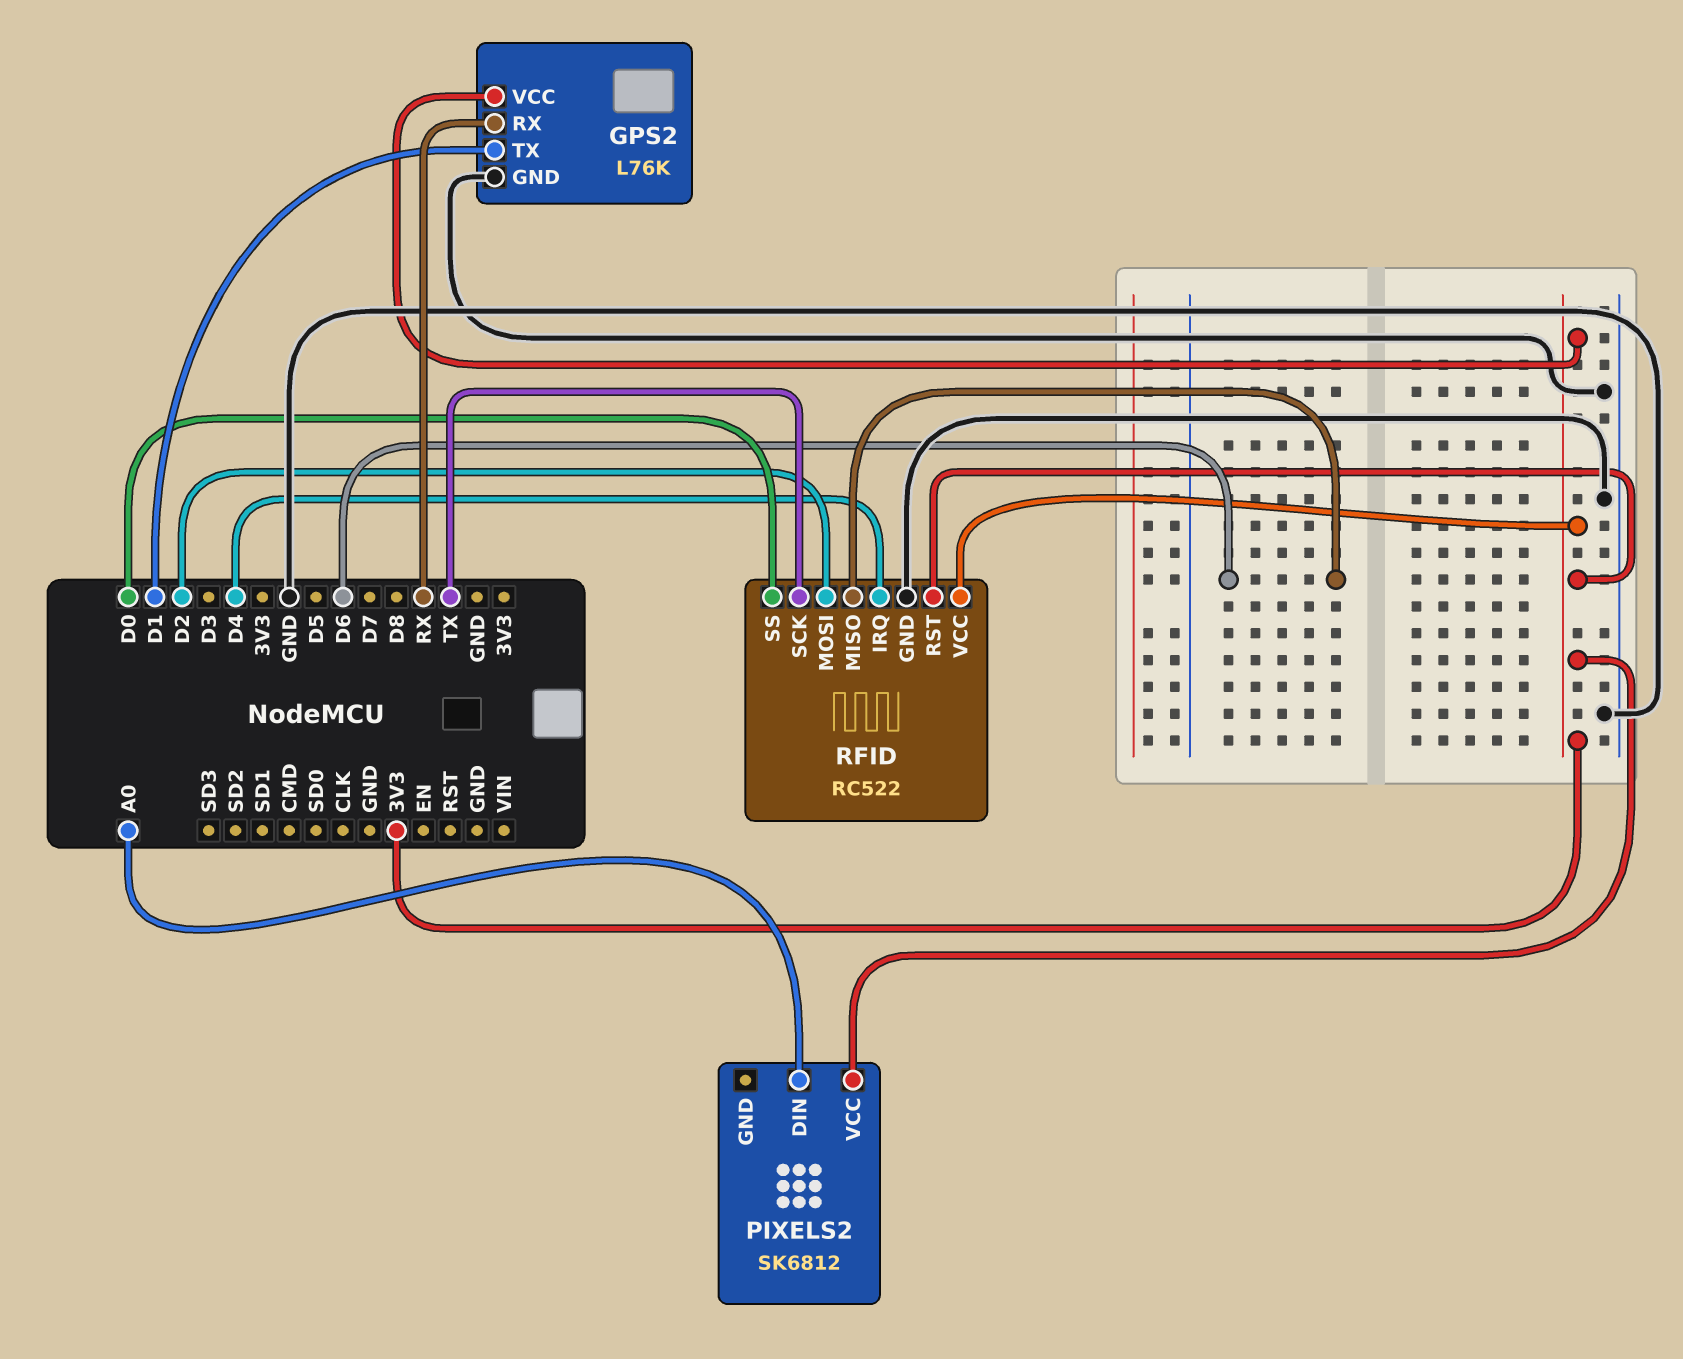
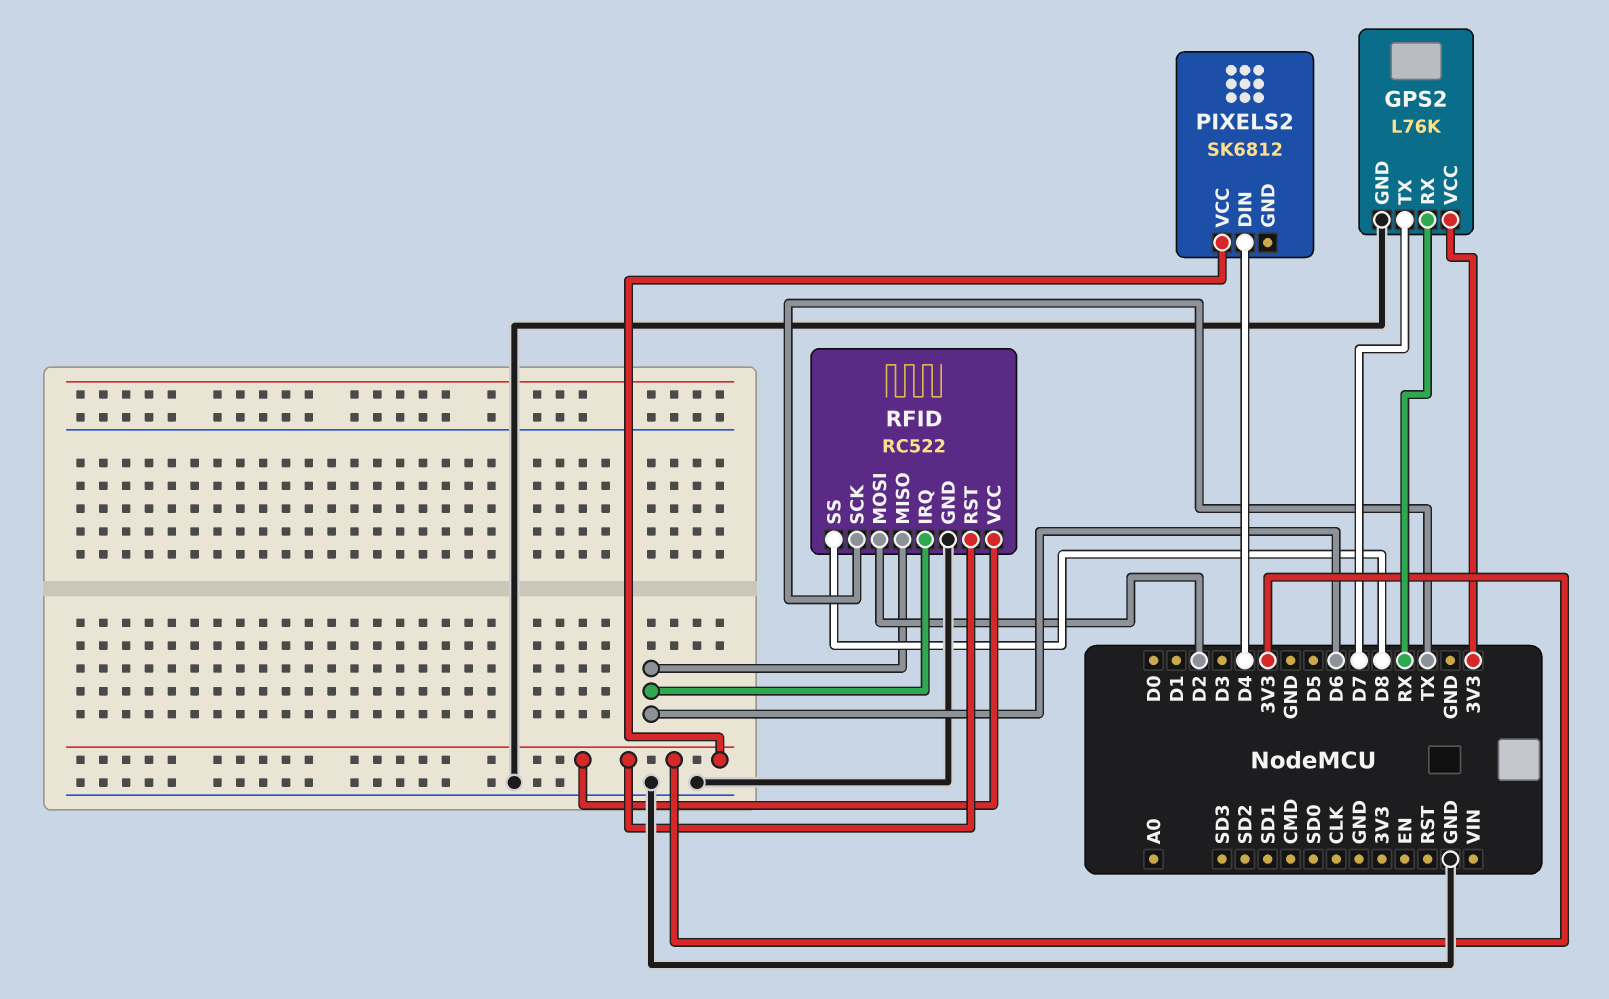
GPS2 pin TX: D1 -> D7
PIXELS2 pin DIN: A0 -> D4
RFID pin IRQ: D4 -> D6
RFID pin SS: D0 -> D8

